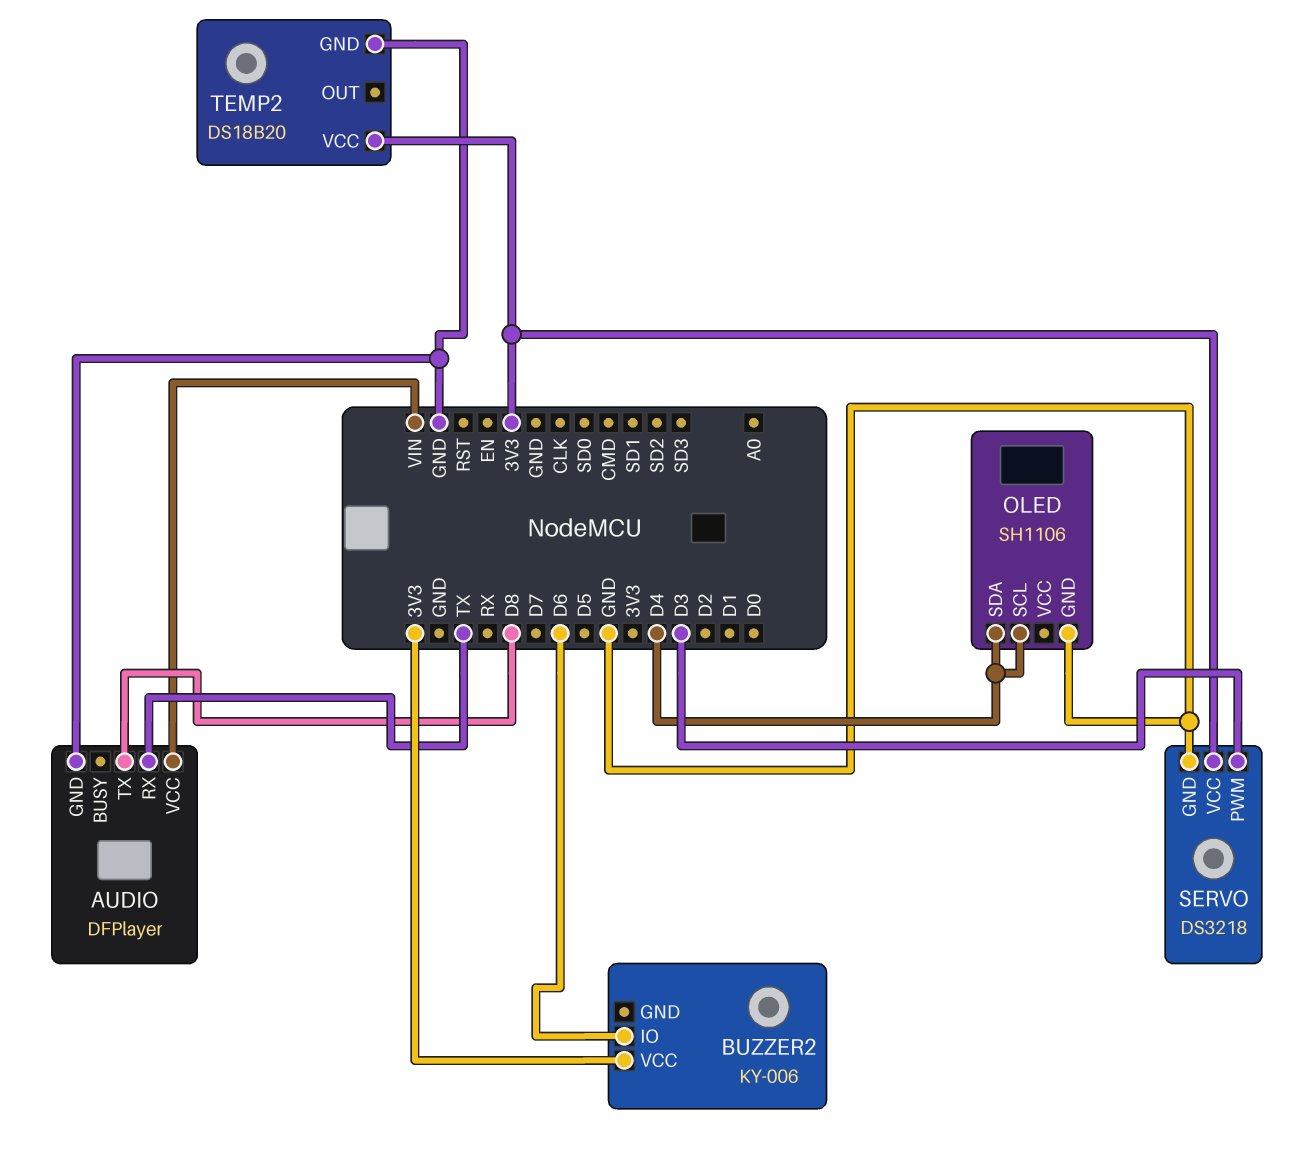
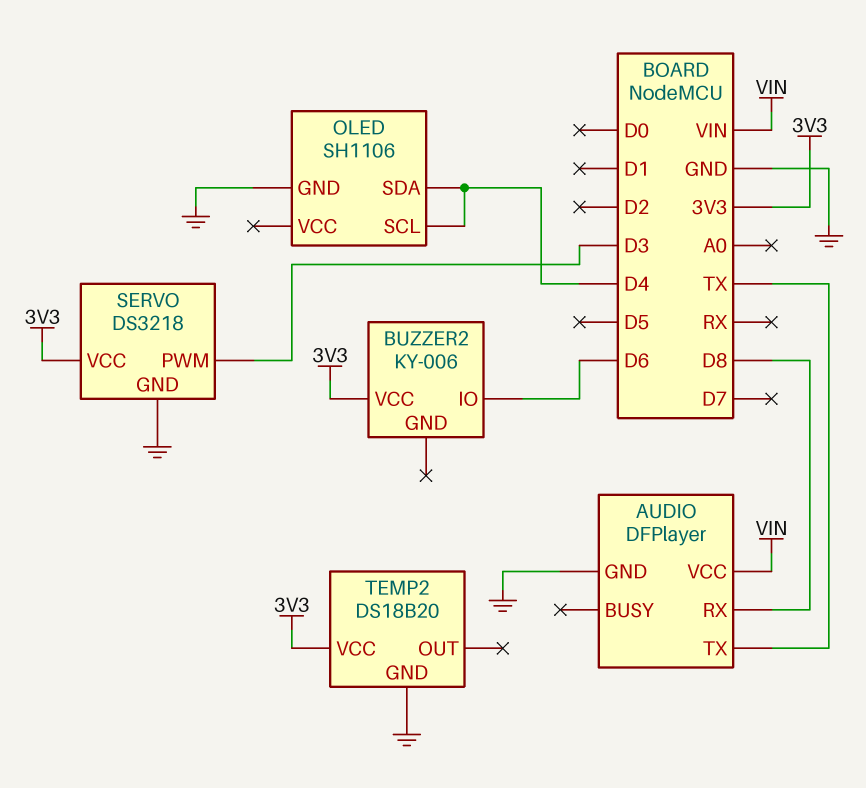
AUDIO pin RX: TX -> D8
AUDIO pin TX: D8 -> TX

